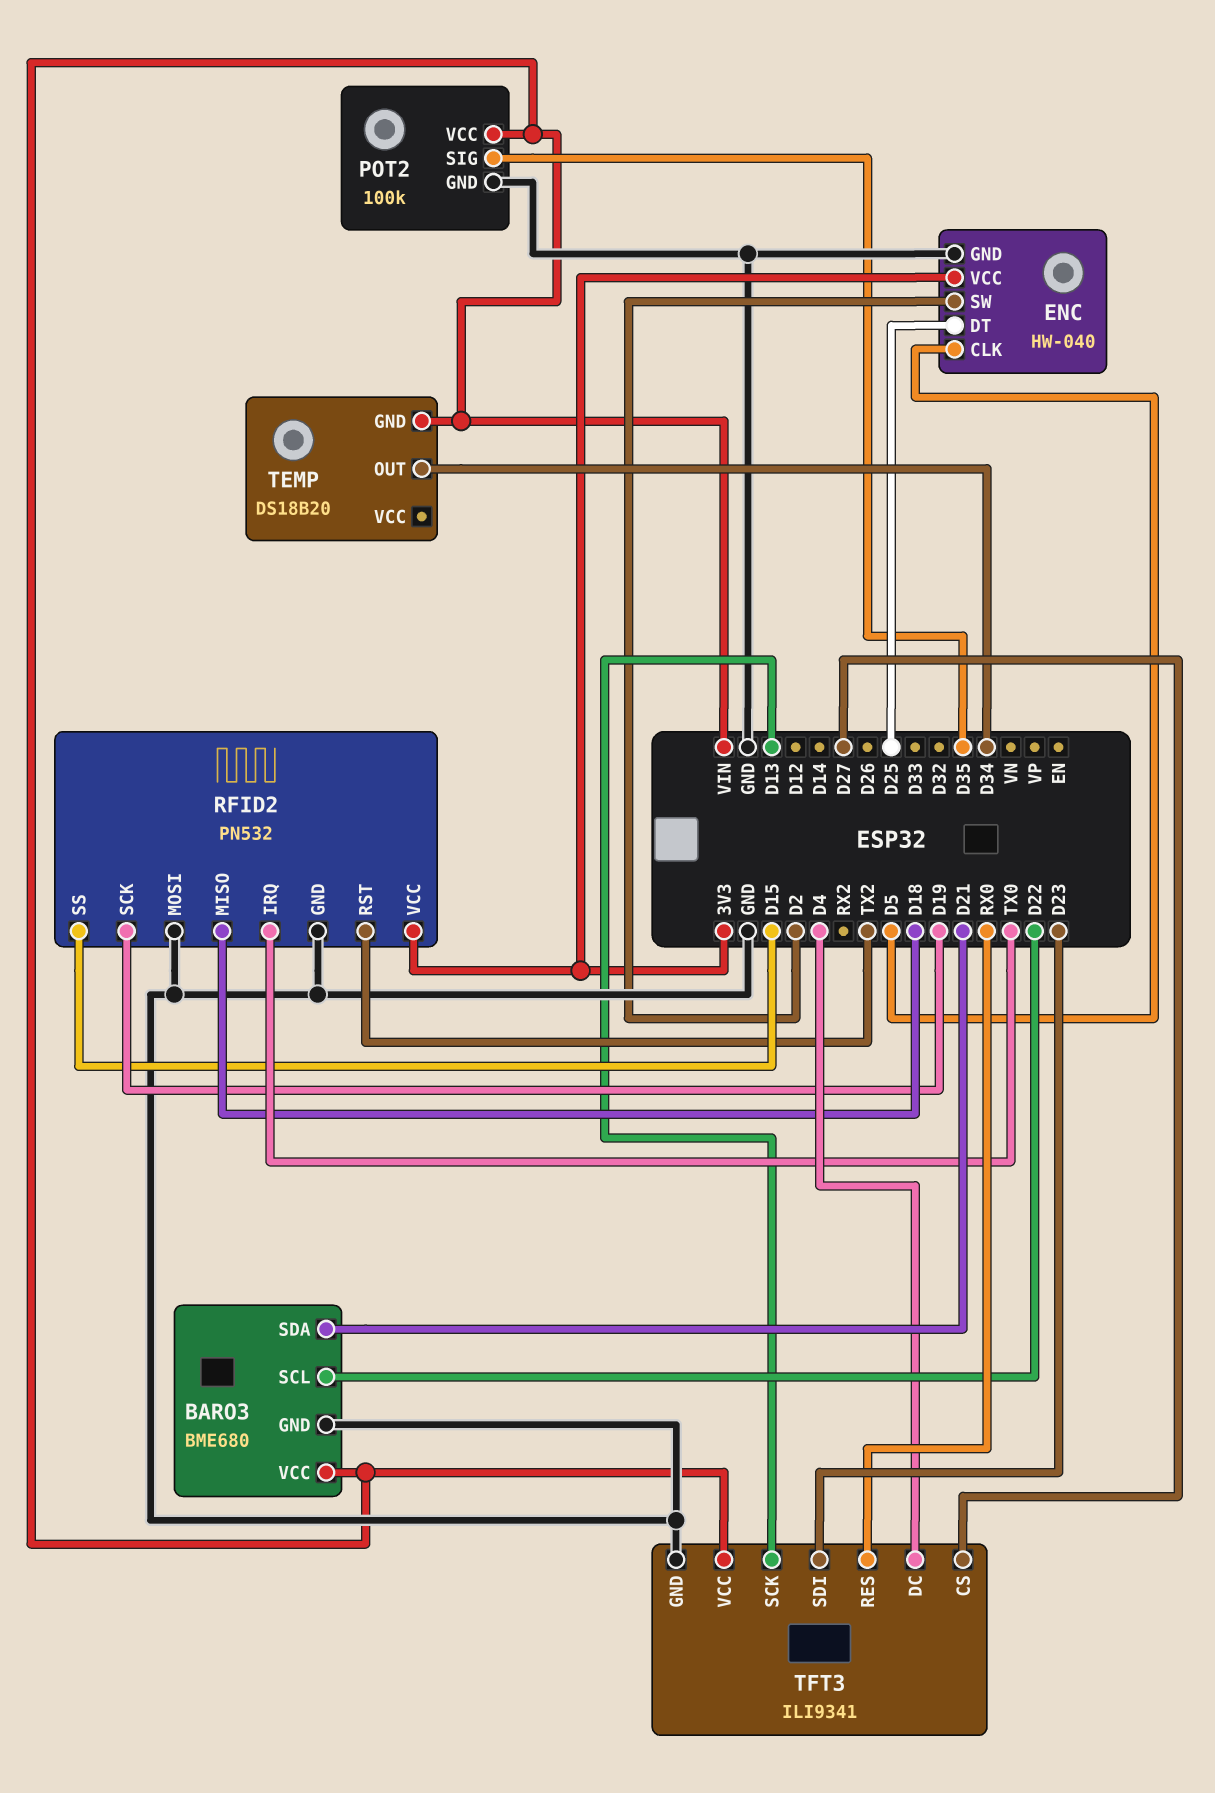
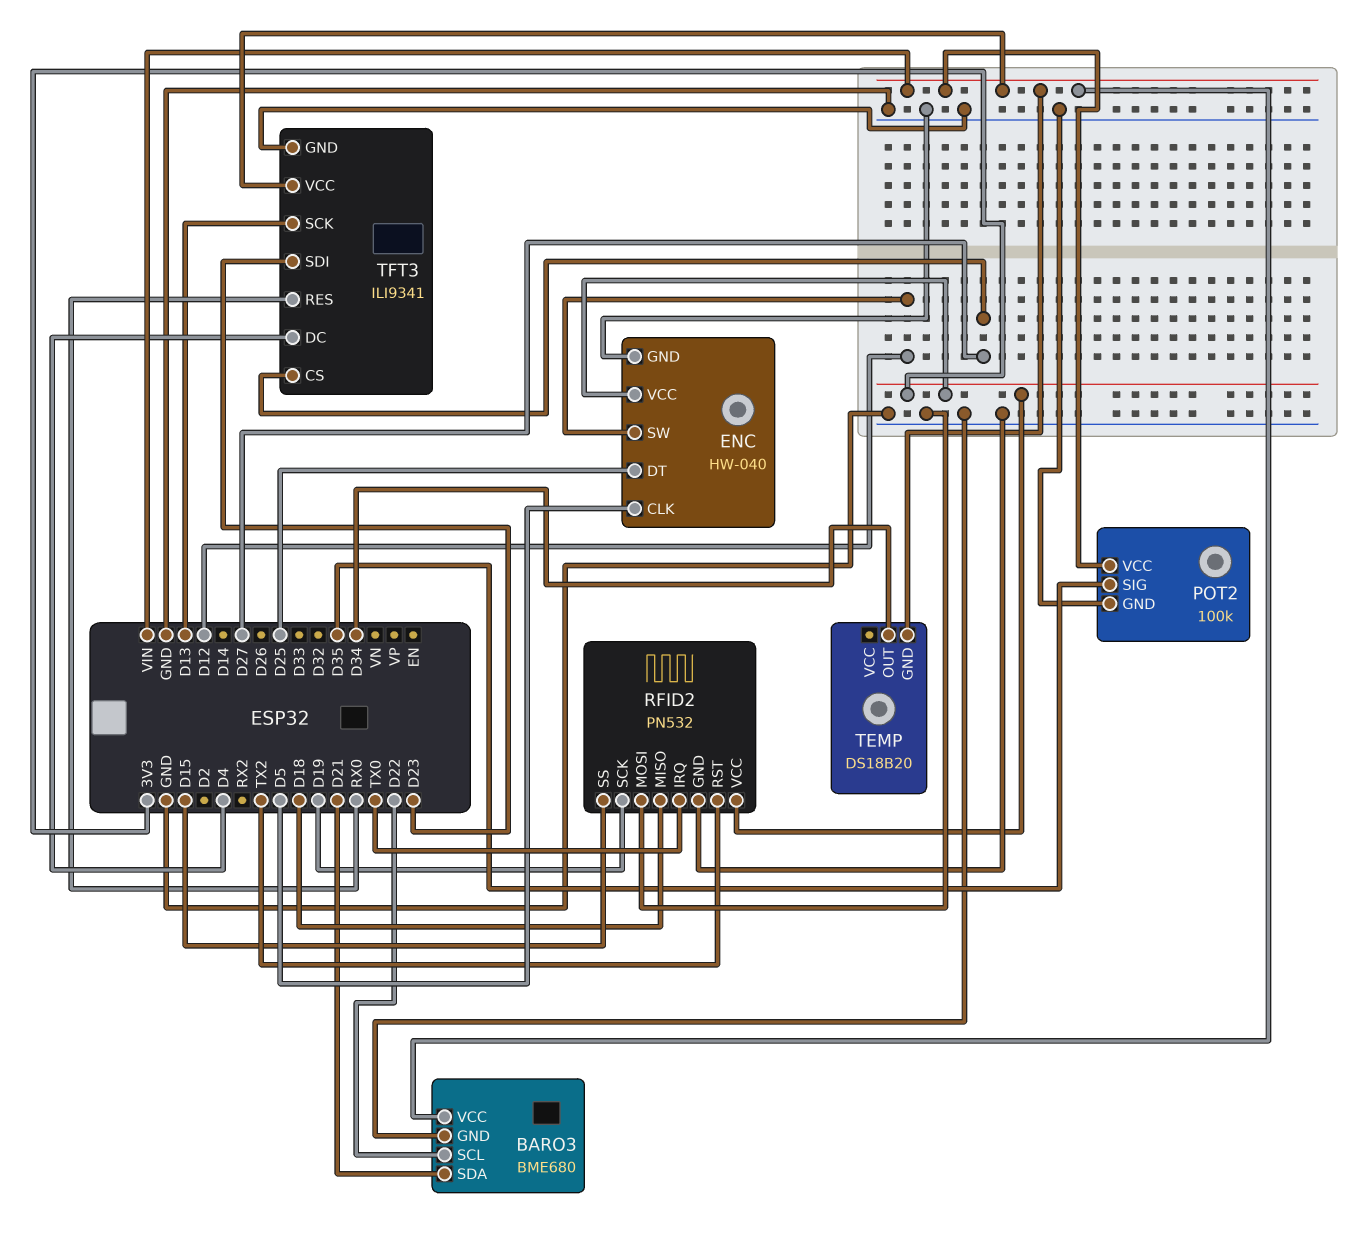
ENC pin SW: D2 -> D12

